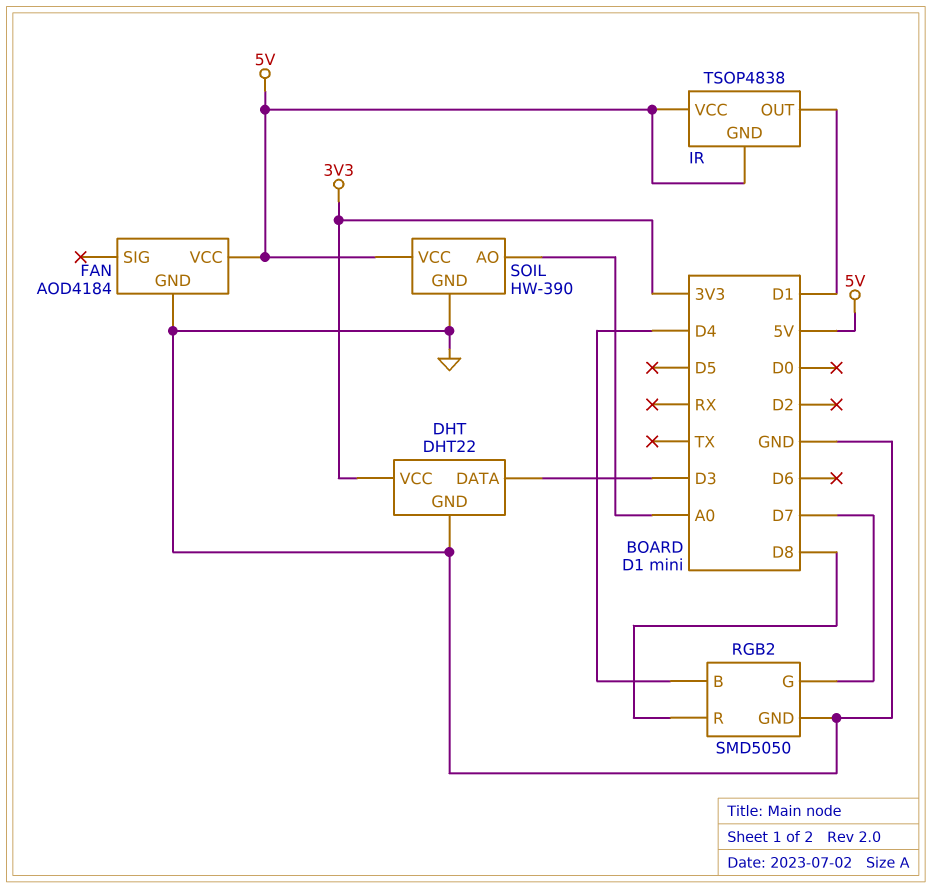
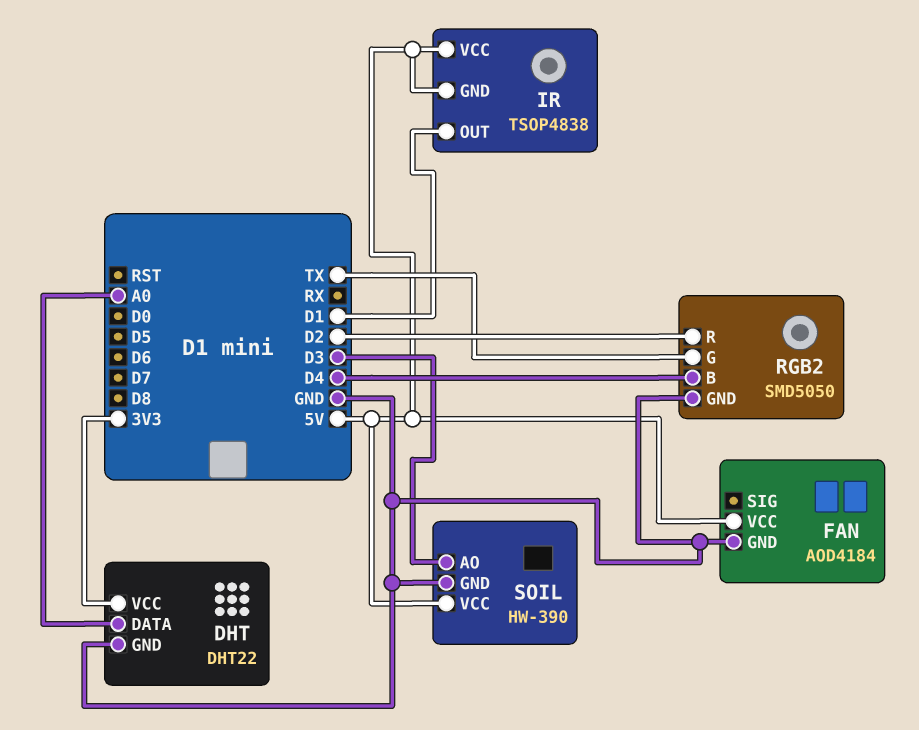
DHT pin DATA: D3 -> A0
RGB2 pin G: D7 -> TX
RGB2 pin R: D8 -> D2
SOIL pin AO: A0 -> D3

